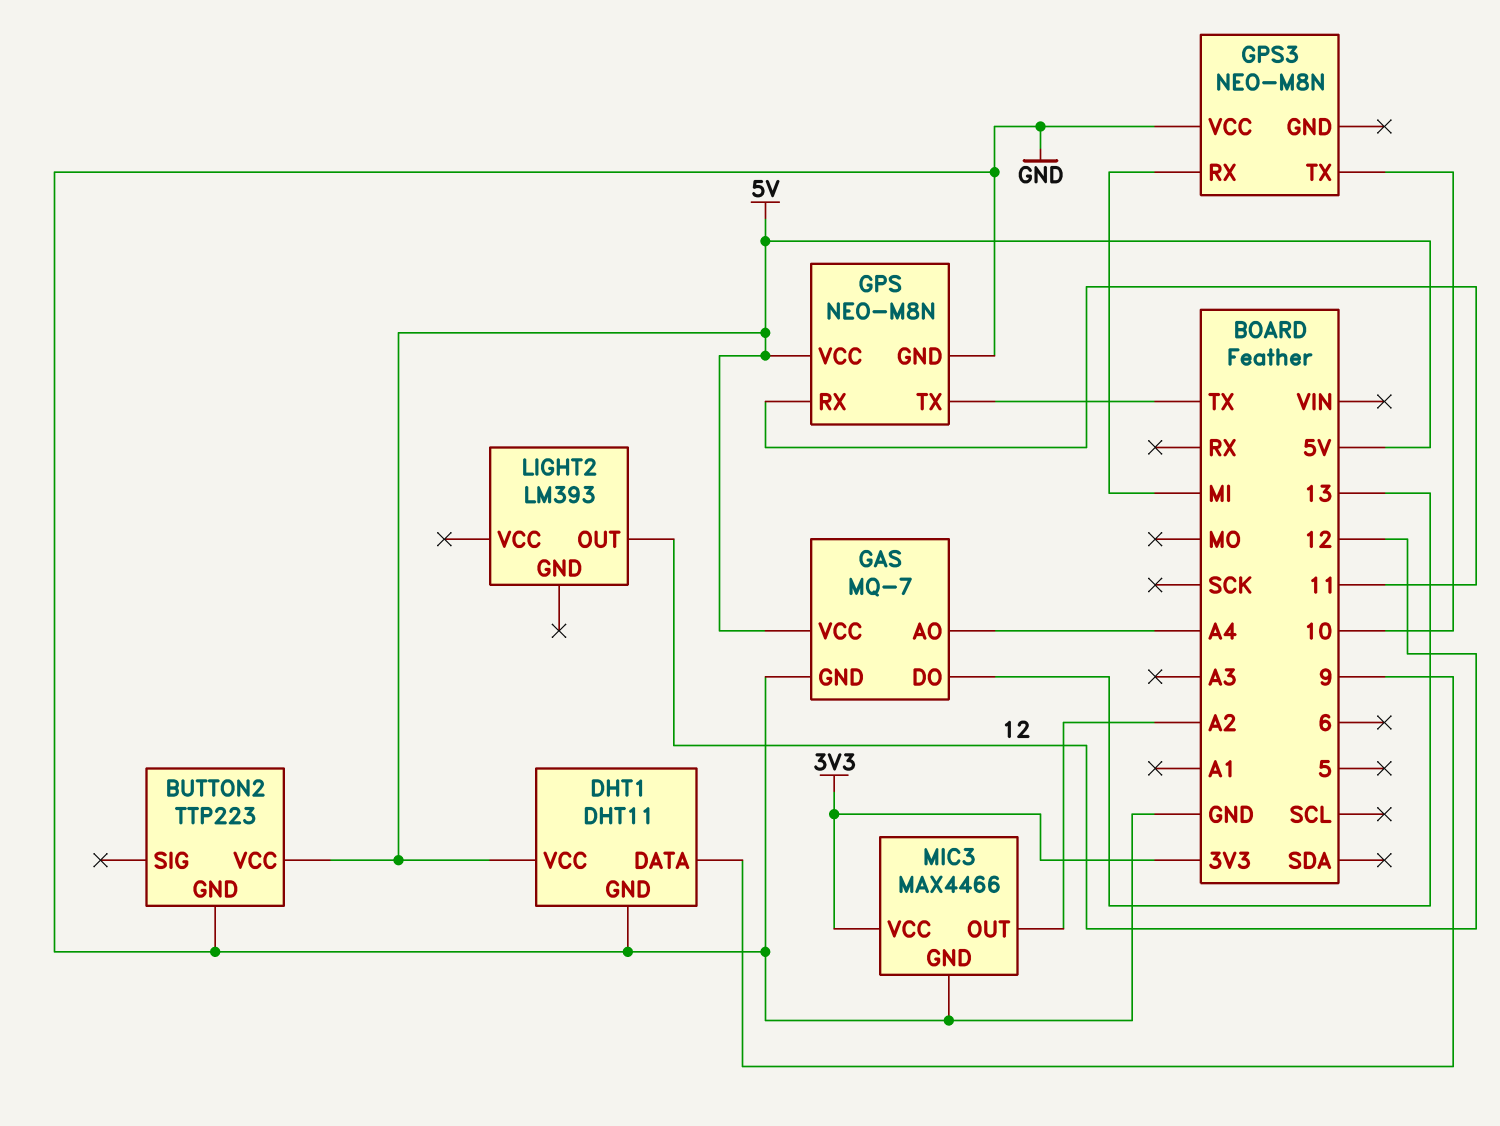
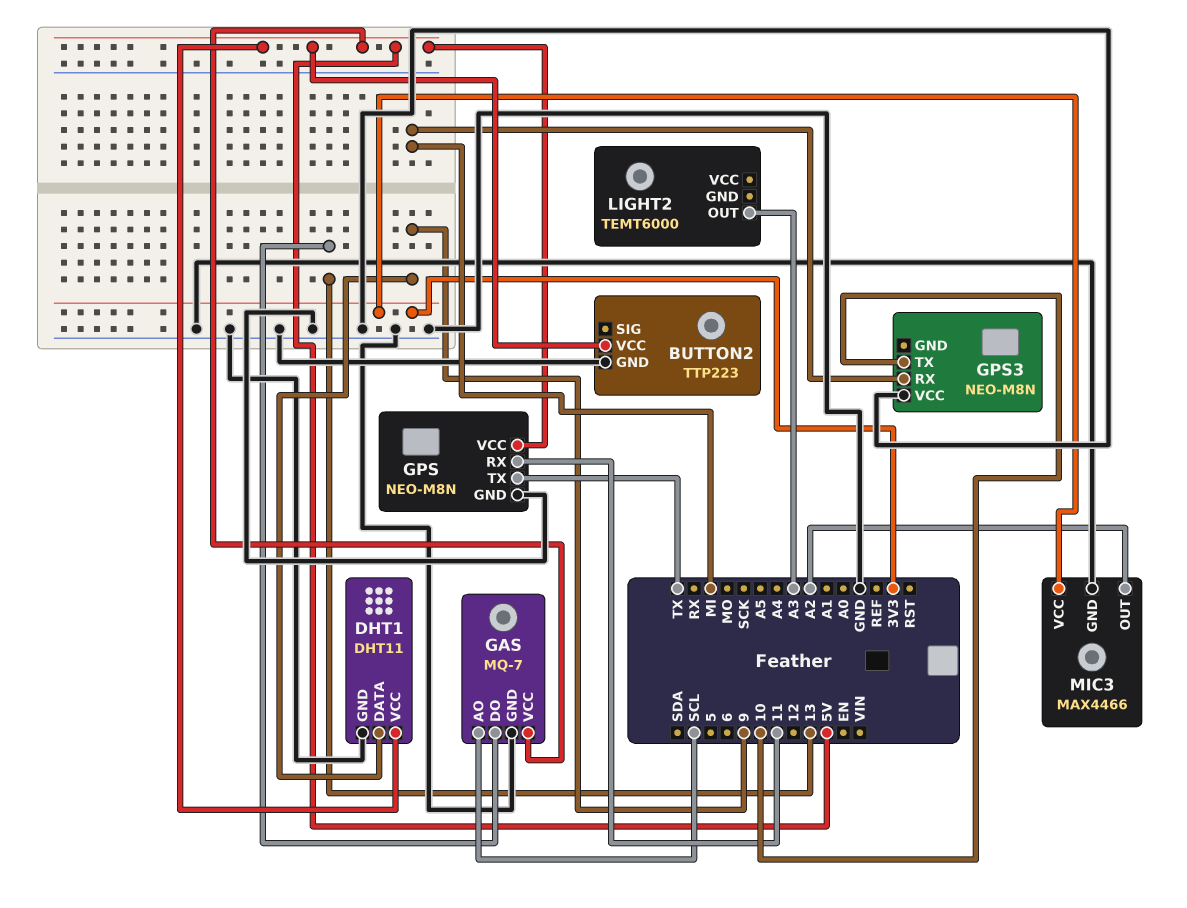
GAS pin AO: A4 -> SCL
LIGHT2: LM393 -> TEMT6000
LIGHT2 pin OUT: 12 -> A3

